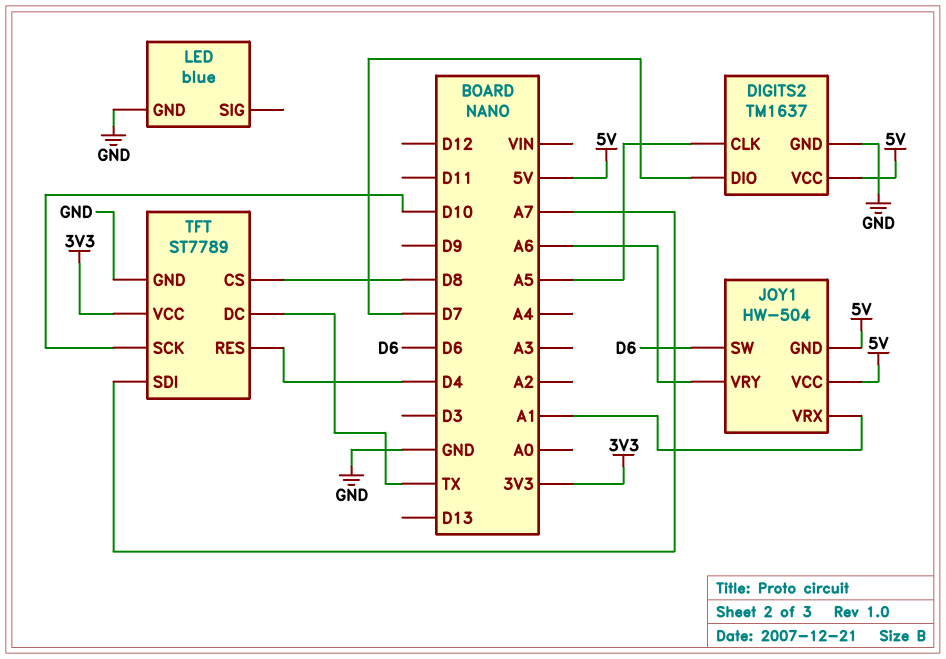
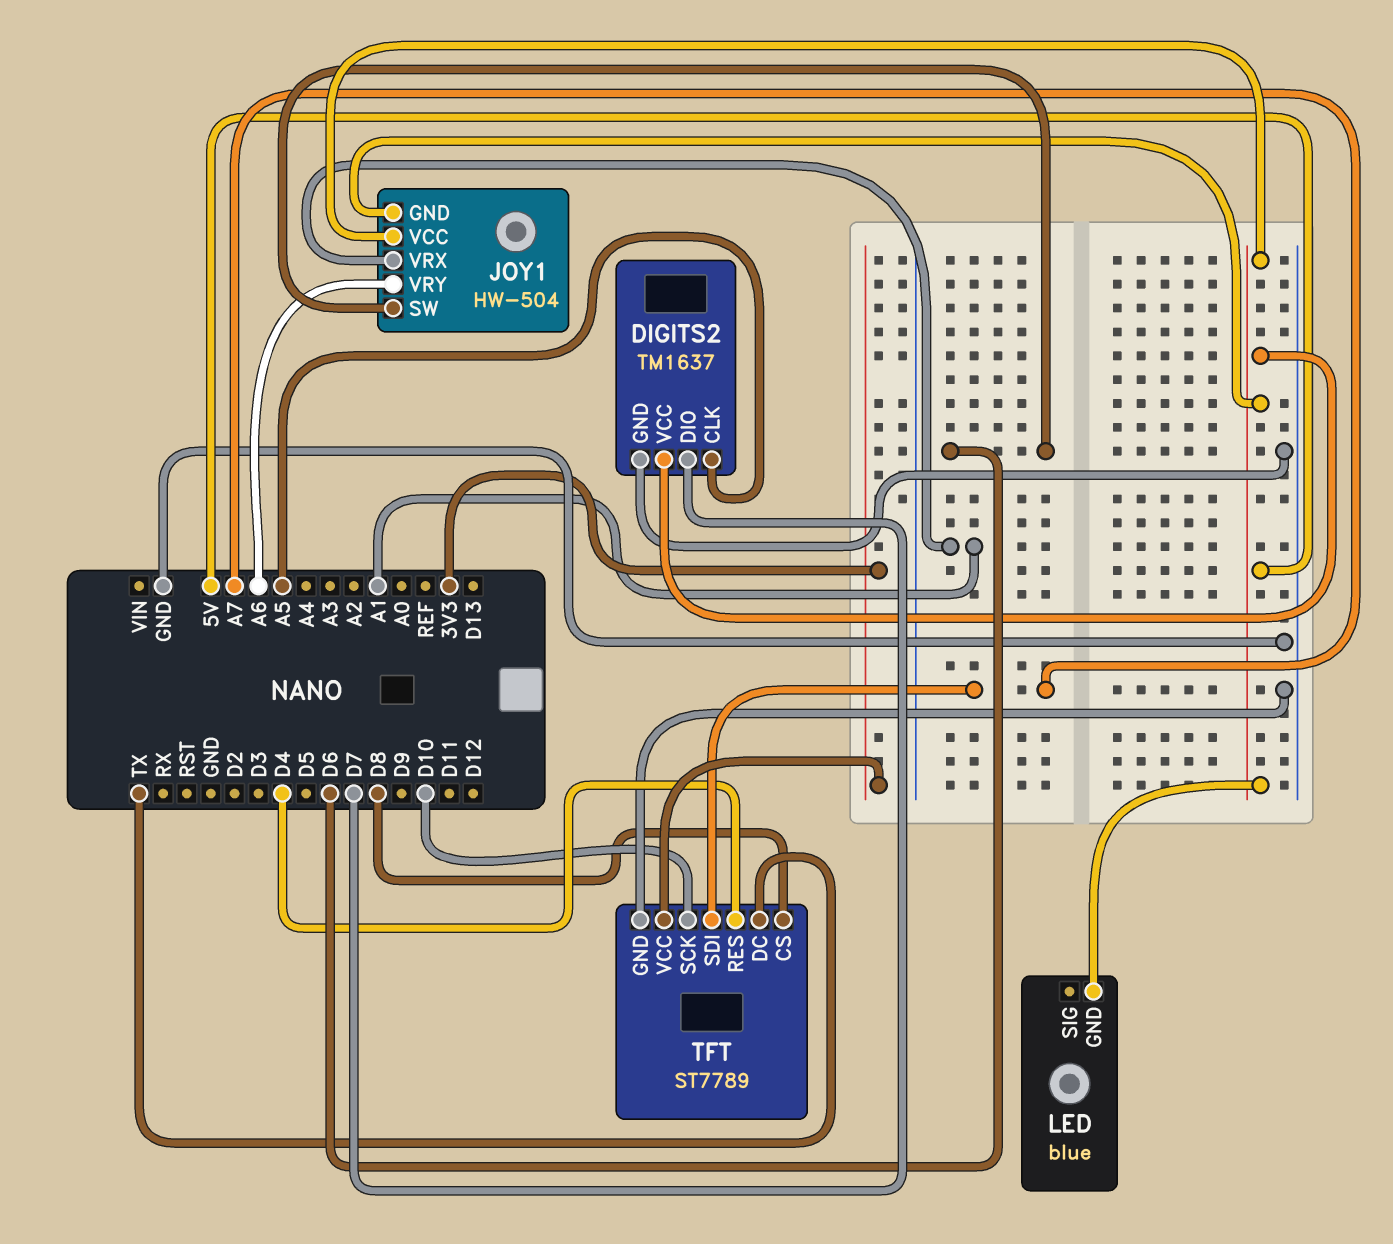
LED pin GND: GND -> 5V

